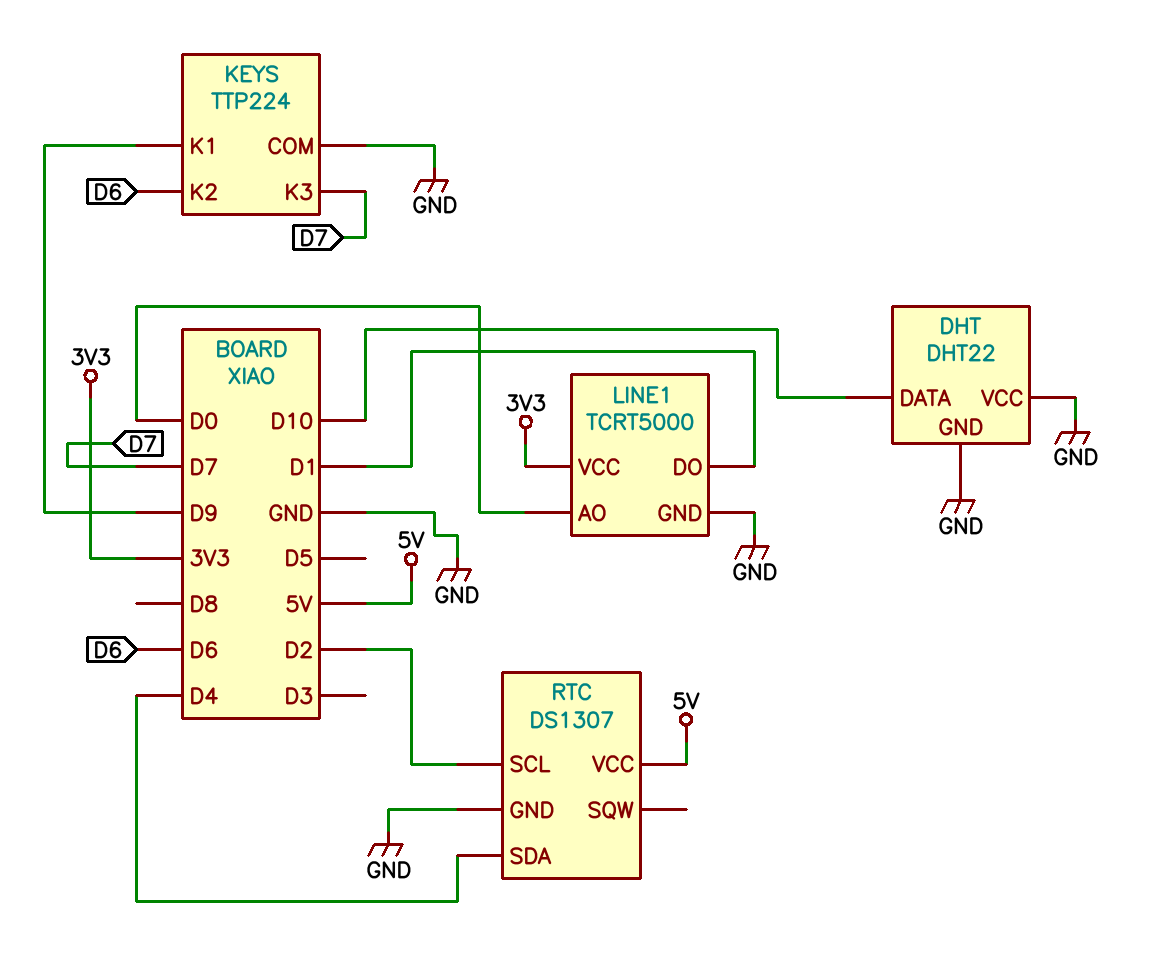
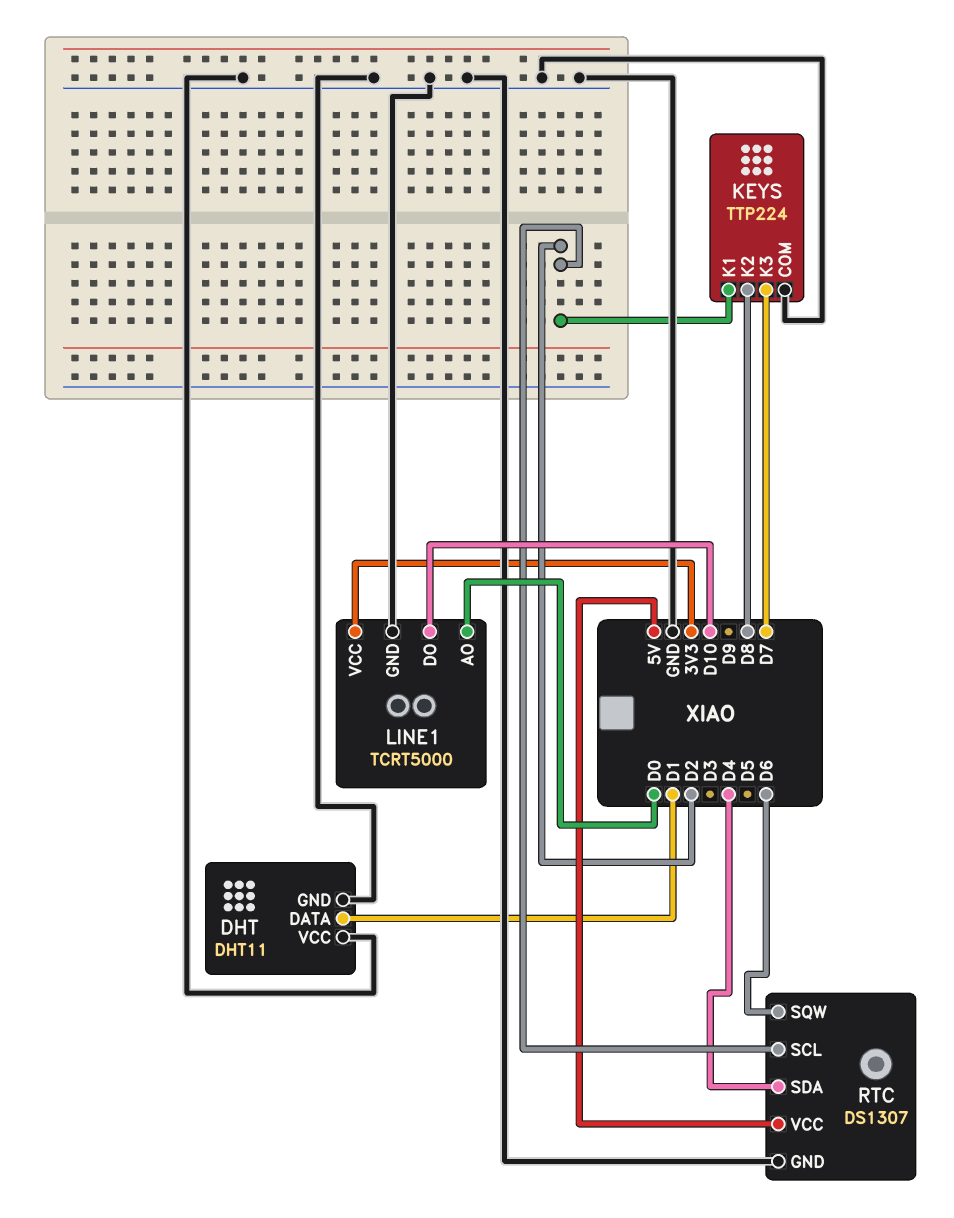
DHT: DHT22 -> DHT11
DHT pin DATA: D10 -> D1
KEYS pin K1: D9 -> D2
KEYS pin K2: D6 -> D8
LINE1 pin DO: D1 -> D10
RTC pin SQW: none -> D6

